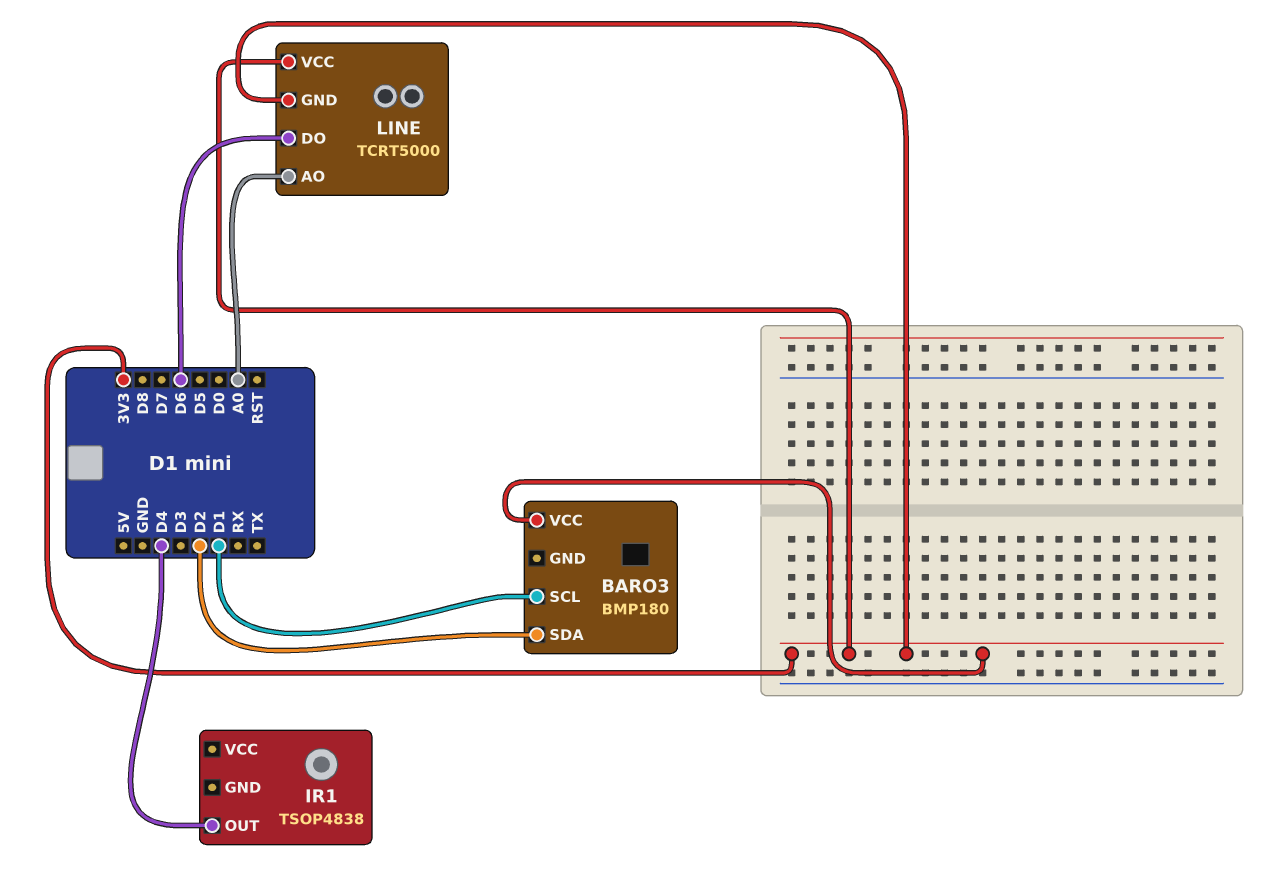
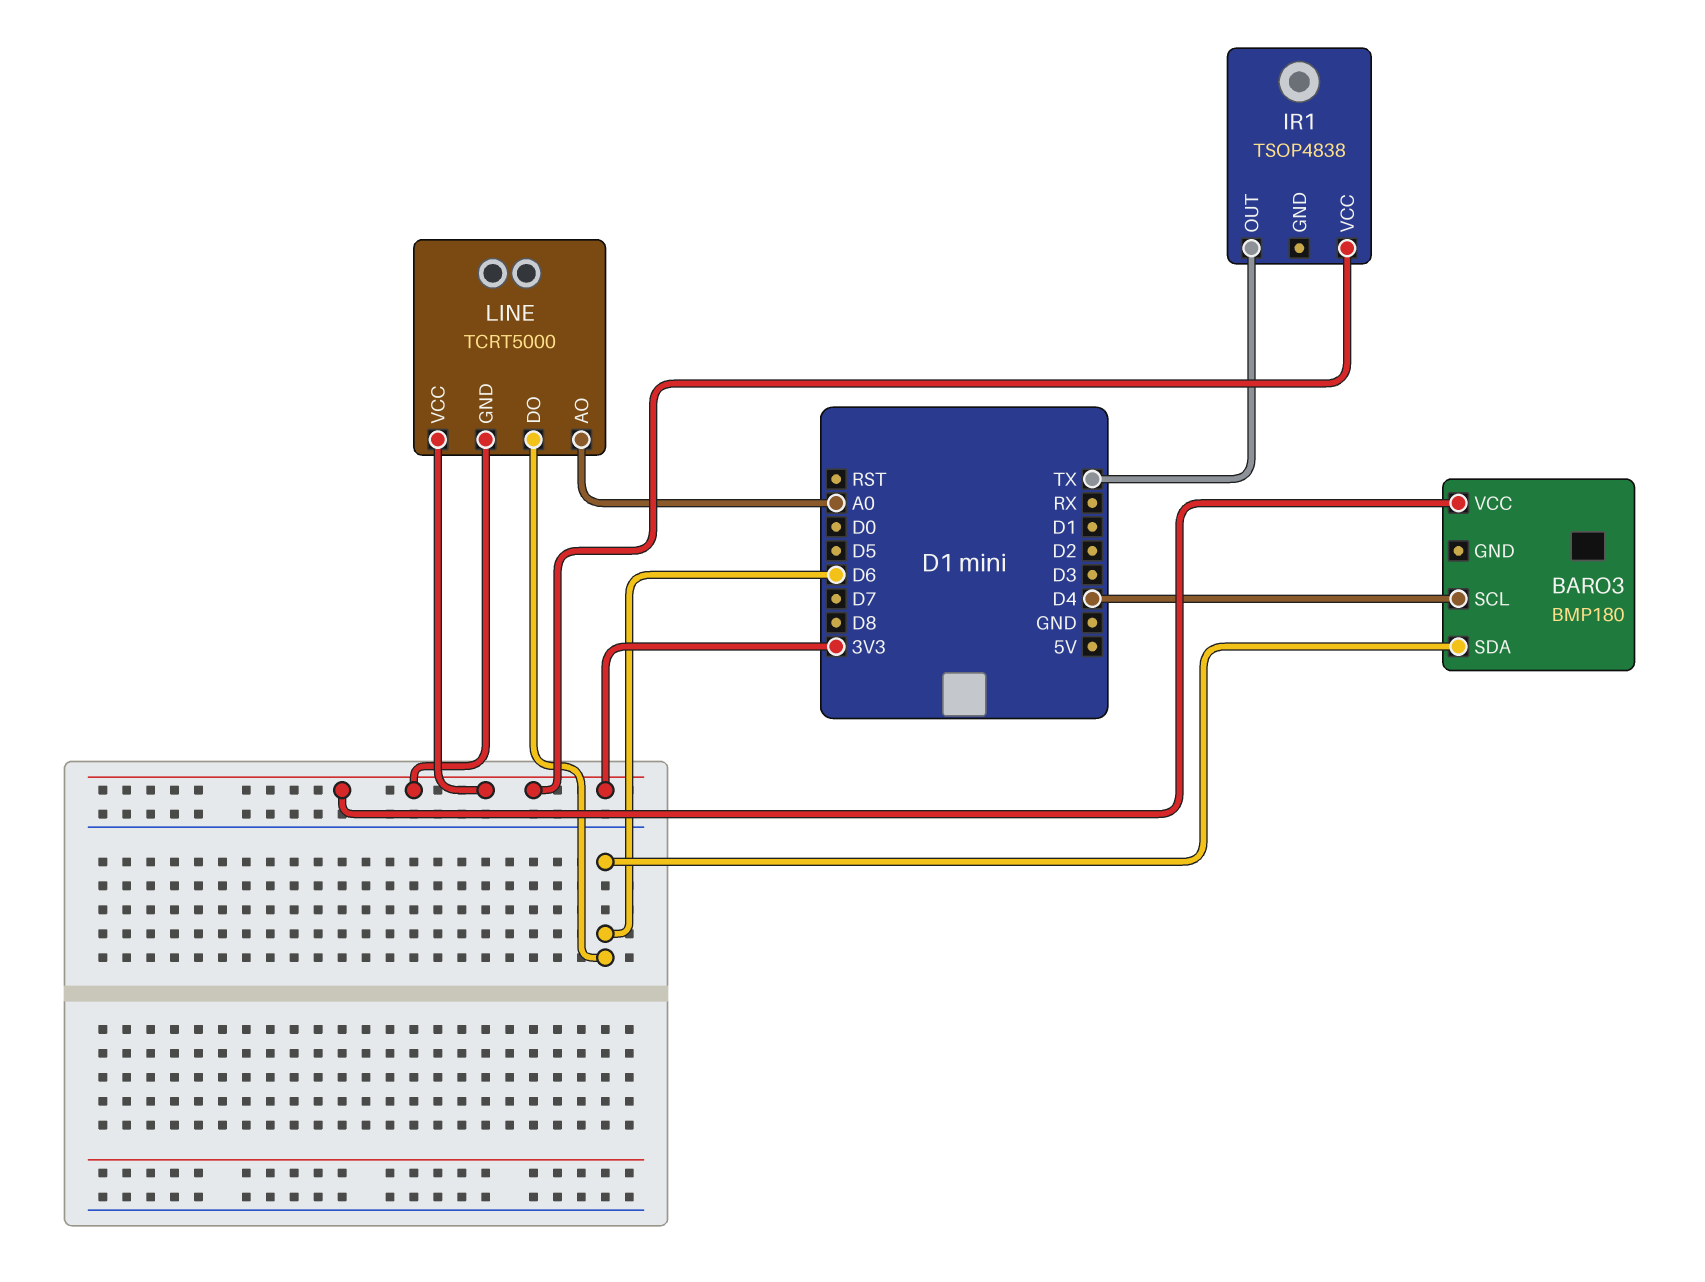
BARO3 pin SCL: D1 -> D4
BARO3 pin SDA: D2 -> D6
IR1 pin OUT: D4 -> TX
IR1 pin VCC: none -> 3V3

